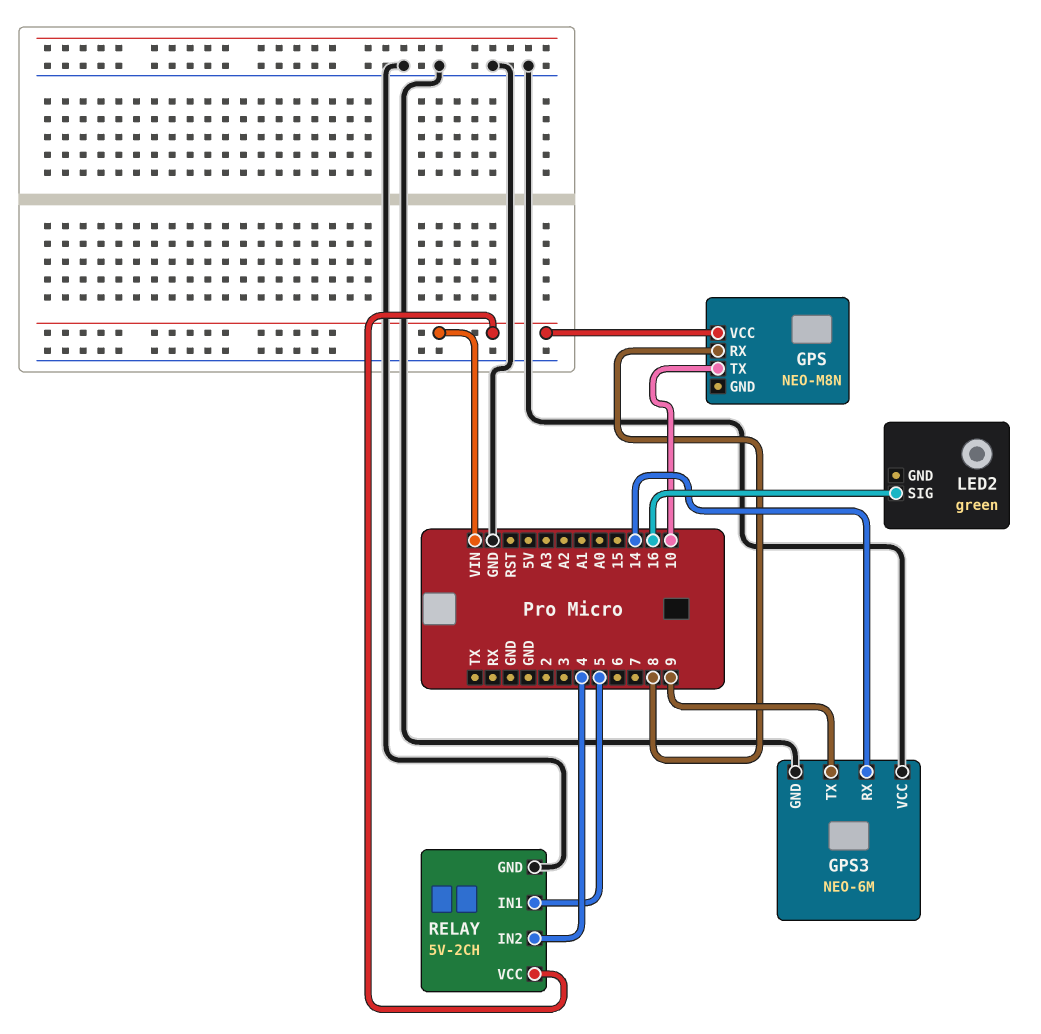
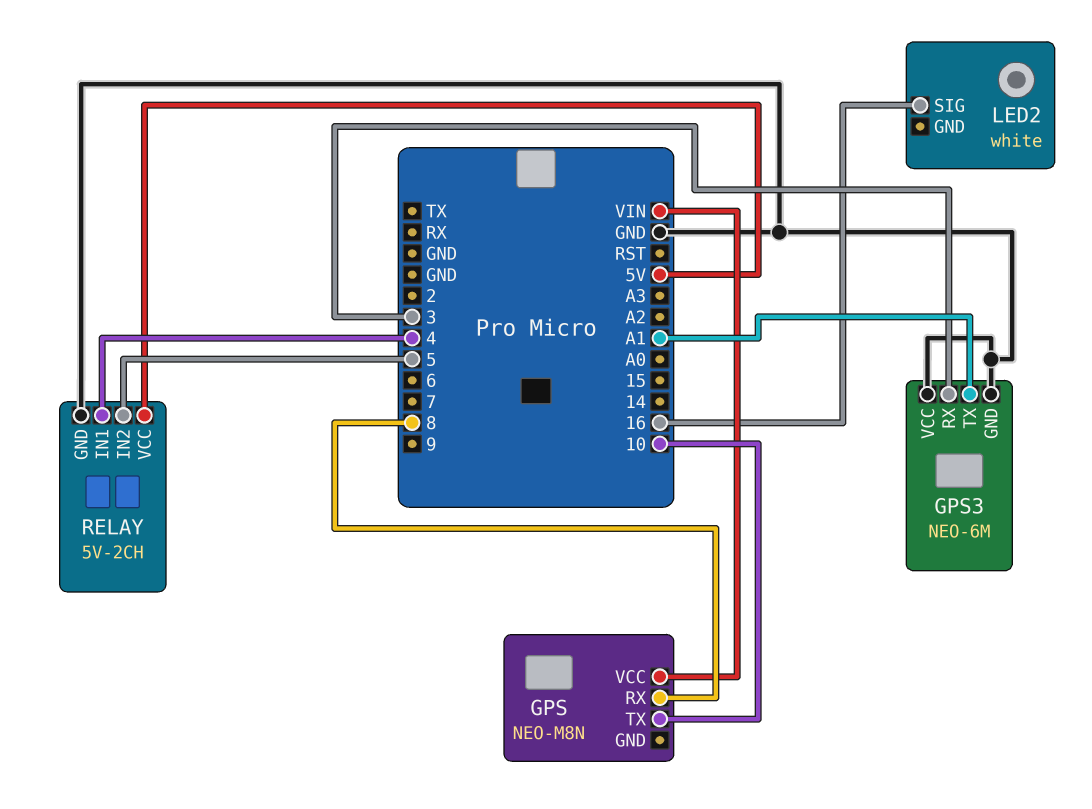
GPS3 pin RX: 14 -> 3
GPS3 pin TX: 9 -> A1
LED2: green -> white
RELAY pin IN1: 5 -> 4
RELAY pin IN2: 4 -> 5
RELAY pin VCC: VIN -> 5V

